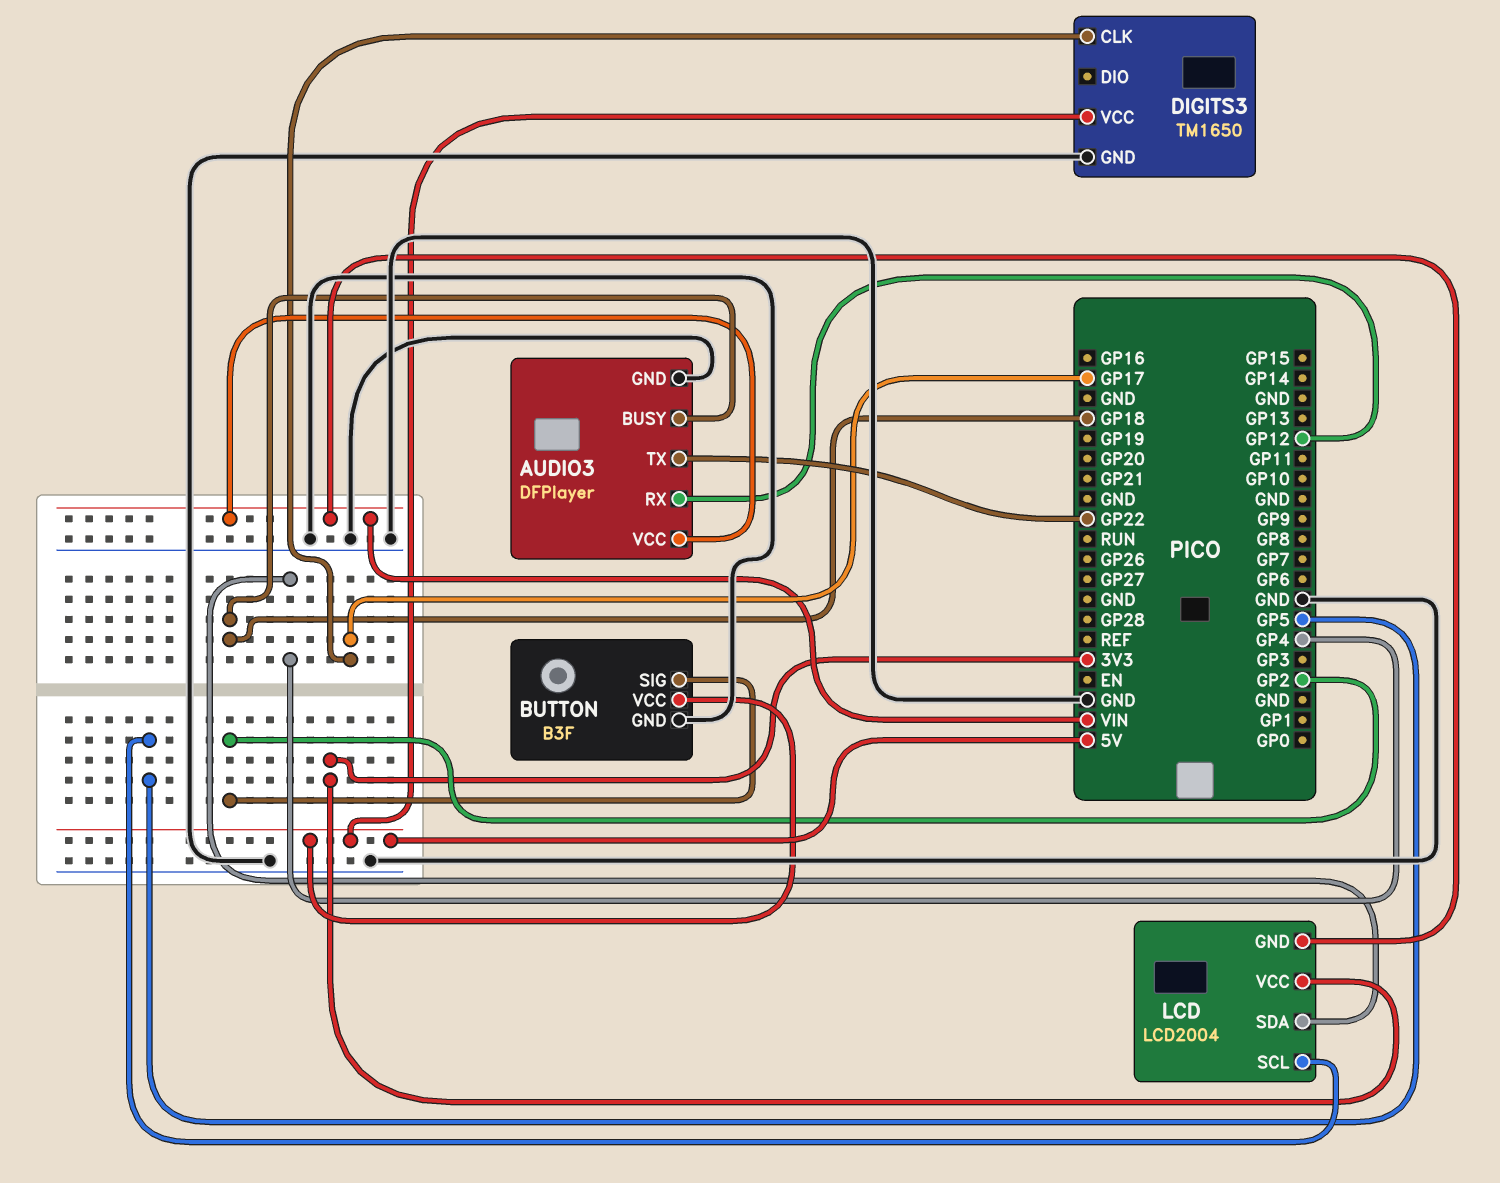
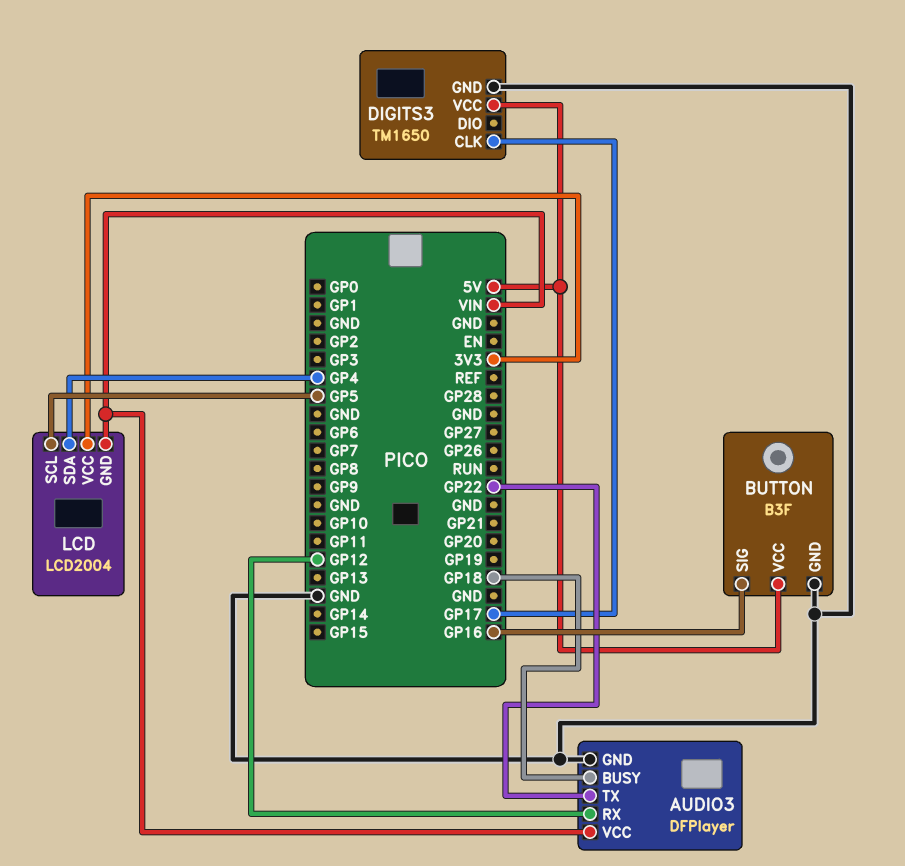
BUTTON pin SIG: GP2 -> GP16

